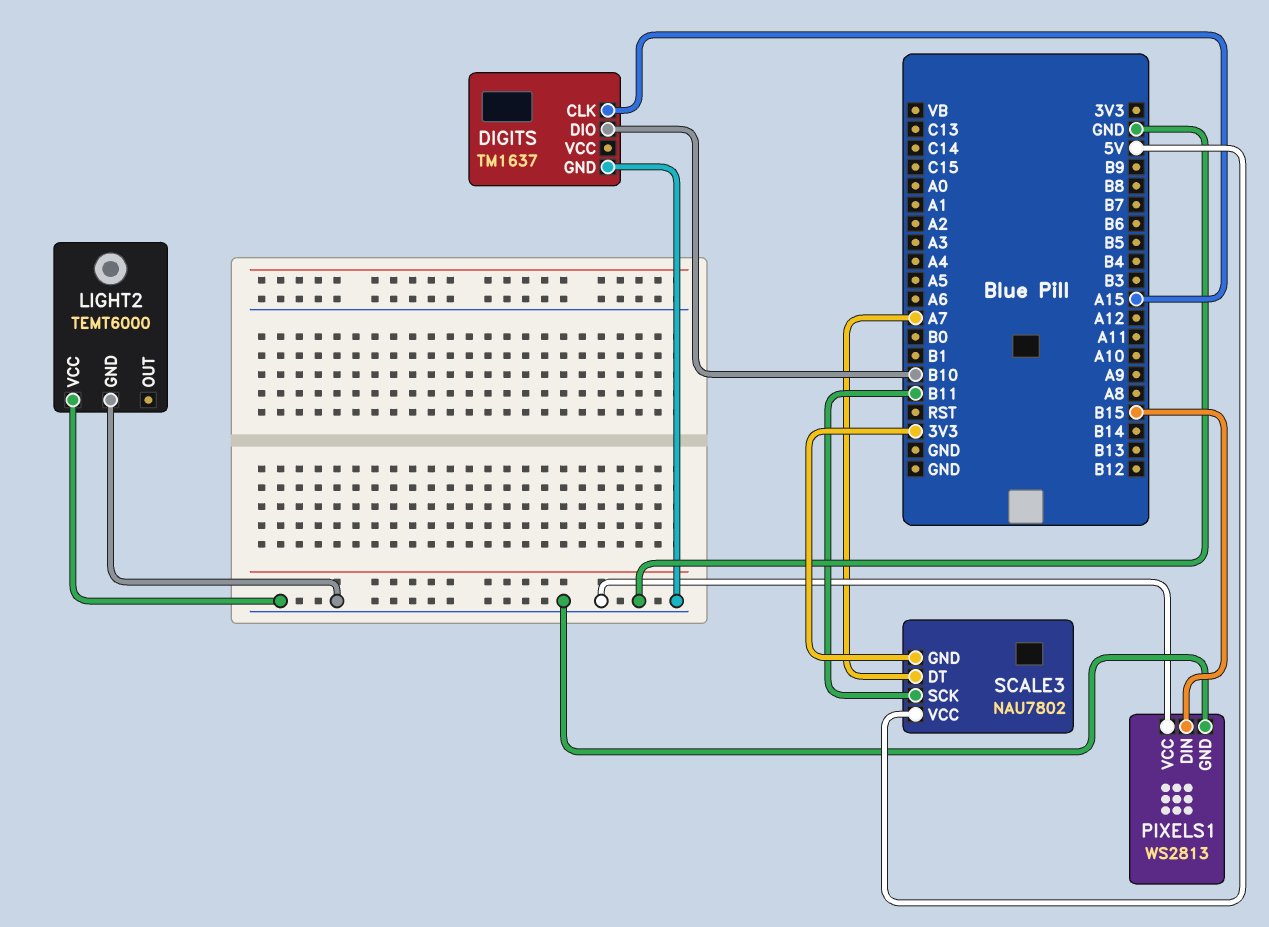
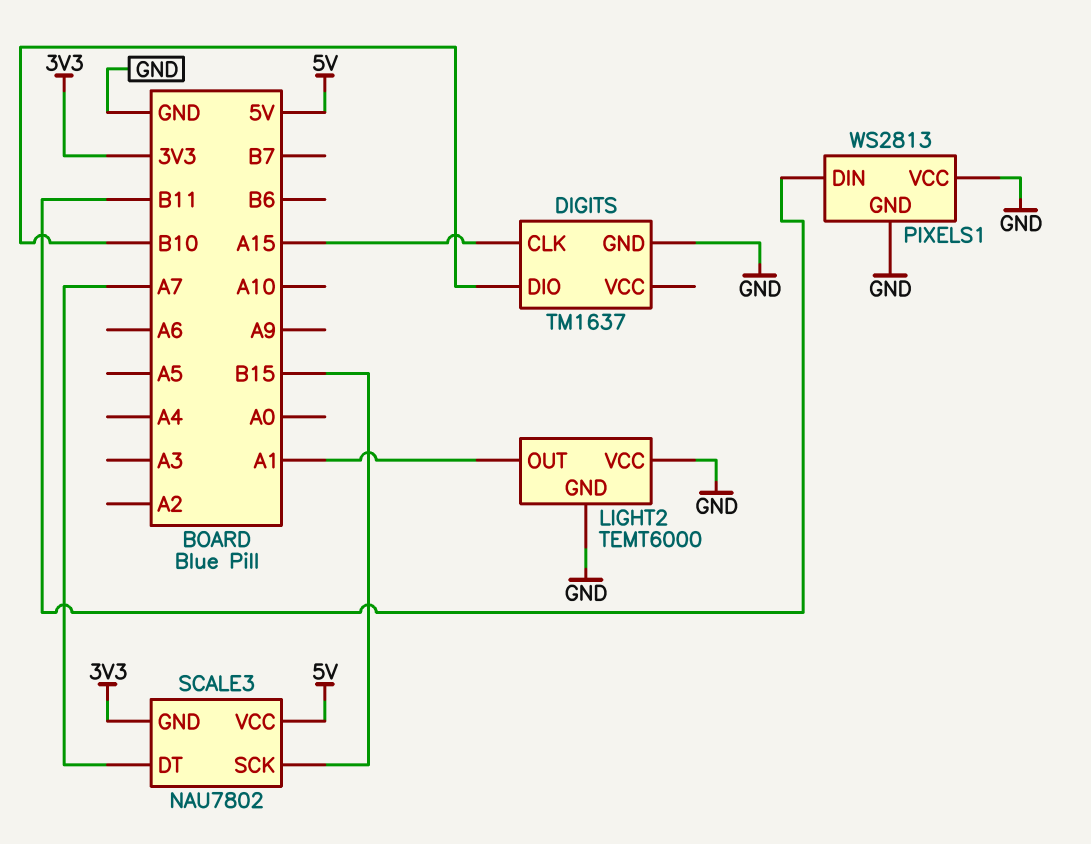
LIGHT2 pin OUT: none -> A1
PIXELS1 pin DIN: B15 -> B11
SCALE3 pin SCK: B11 -> B15

